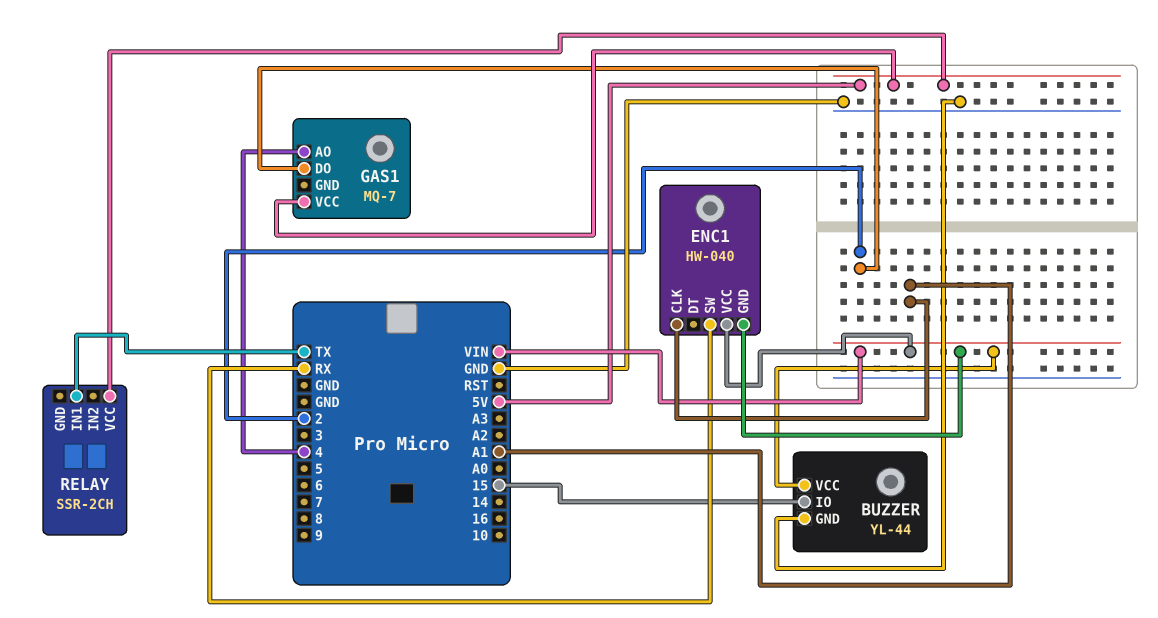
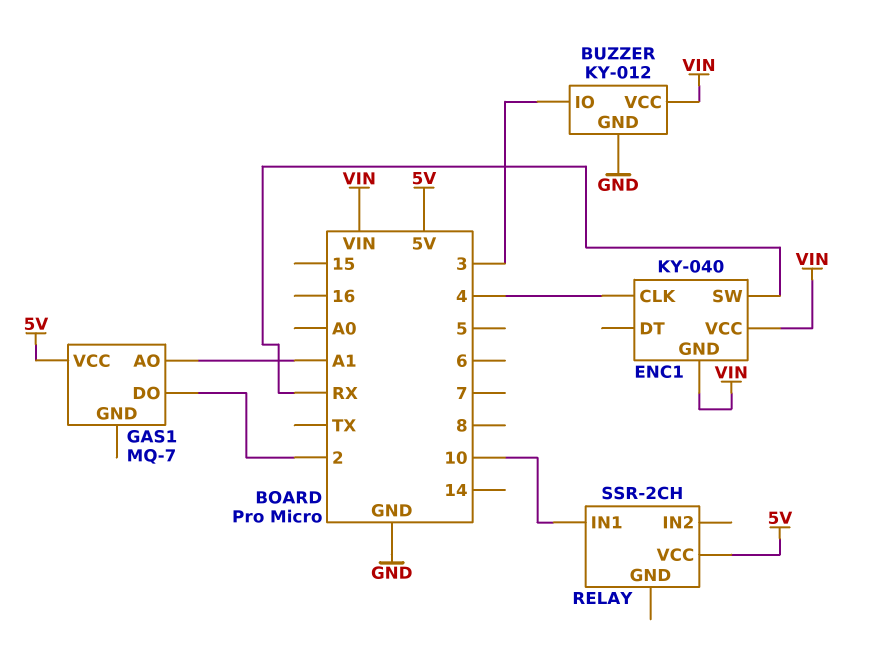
BUZZER: YL-44 -> KY-012
BUZZER pin IO: 15 -> 3
ENC1: HW-040 -> KY-040
ENC1 pin CLK: A1 -> 4
GAS1 pin AO: 4 -> A1
RELAY pin IN1: TX -> 10

